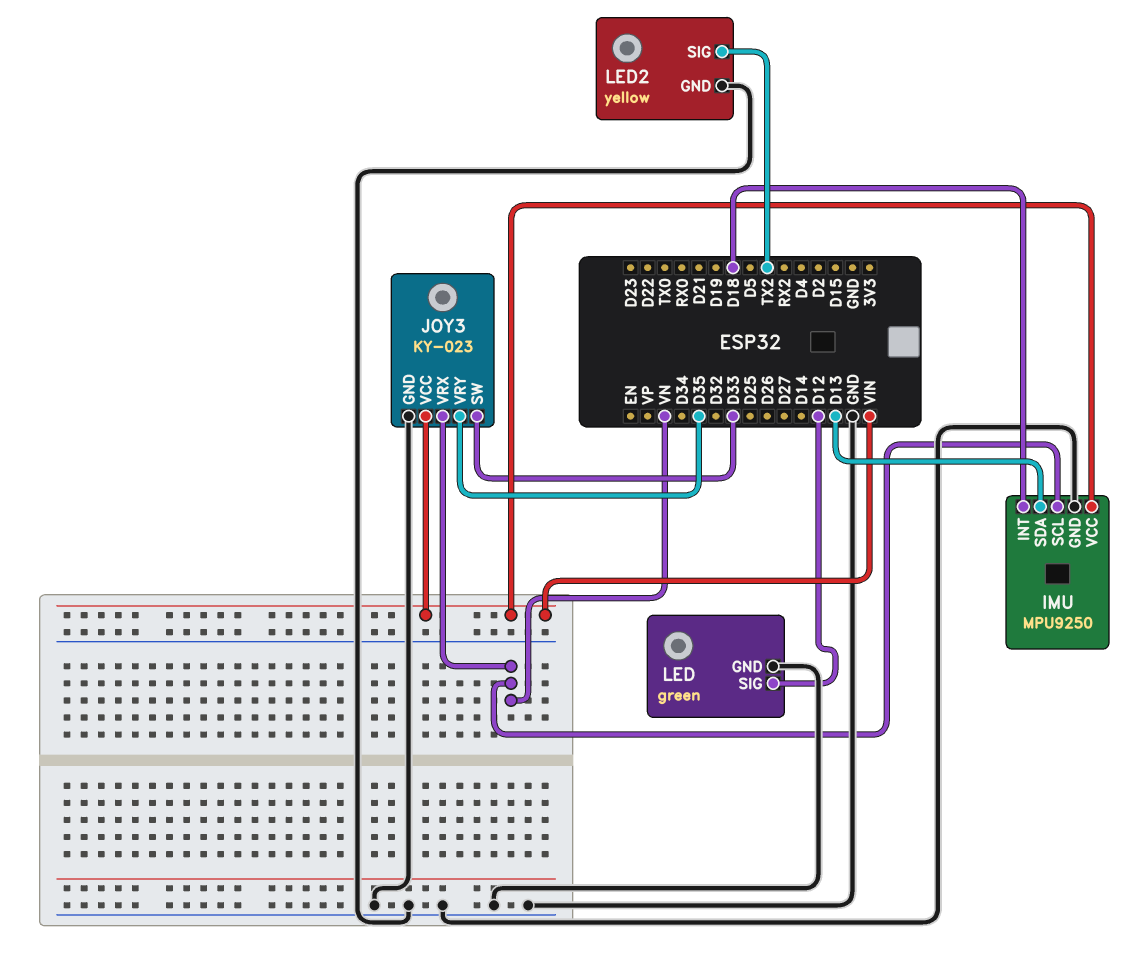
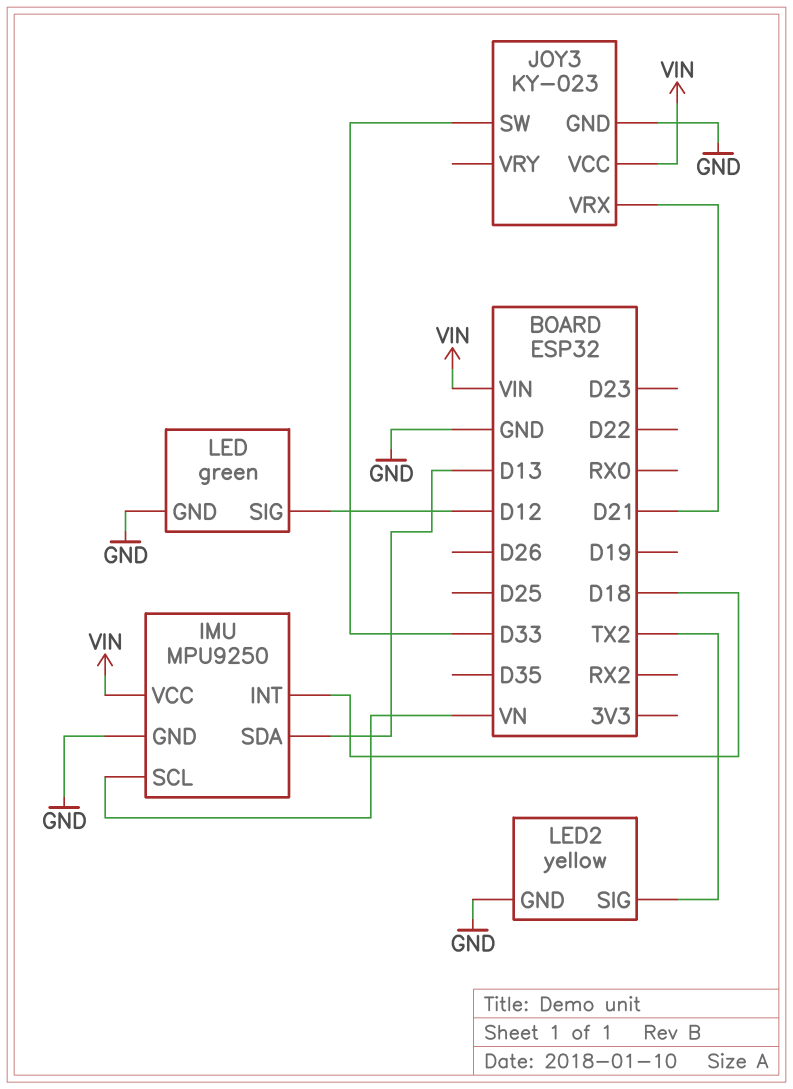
JOY3 pin VRX: VN -> D21
JOY3 pin VRY: D35 -> none

